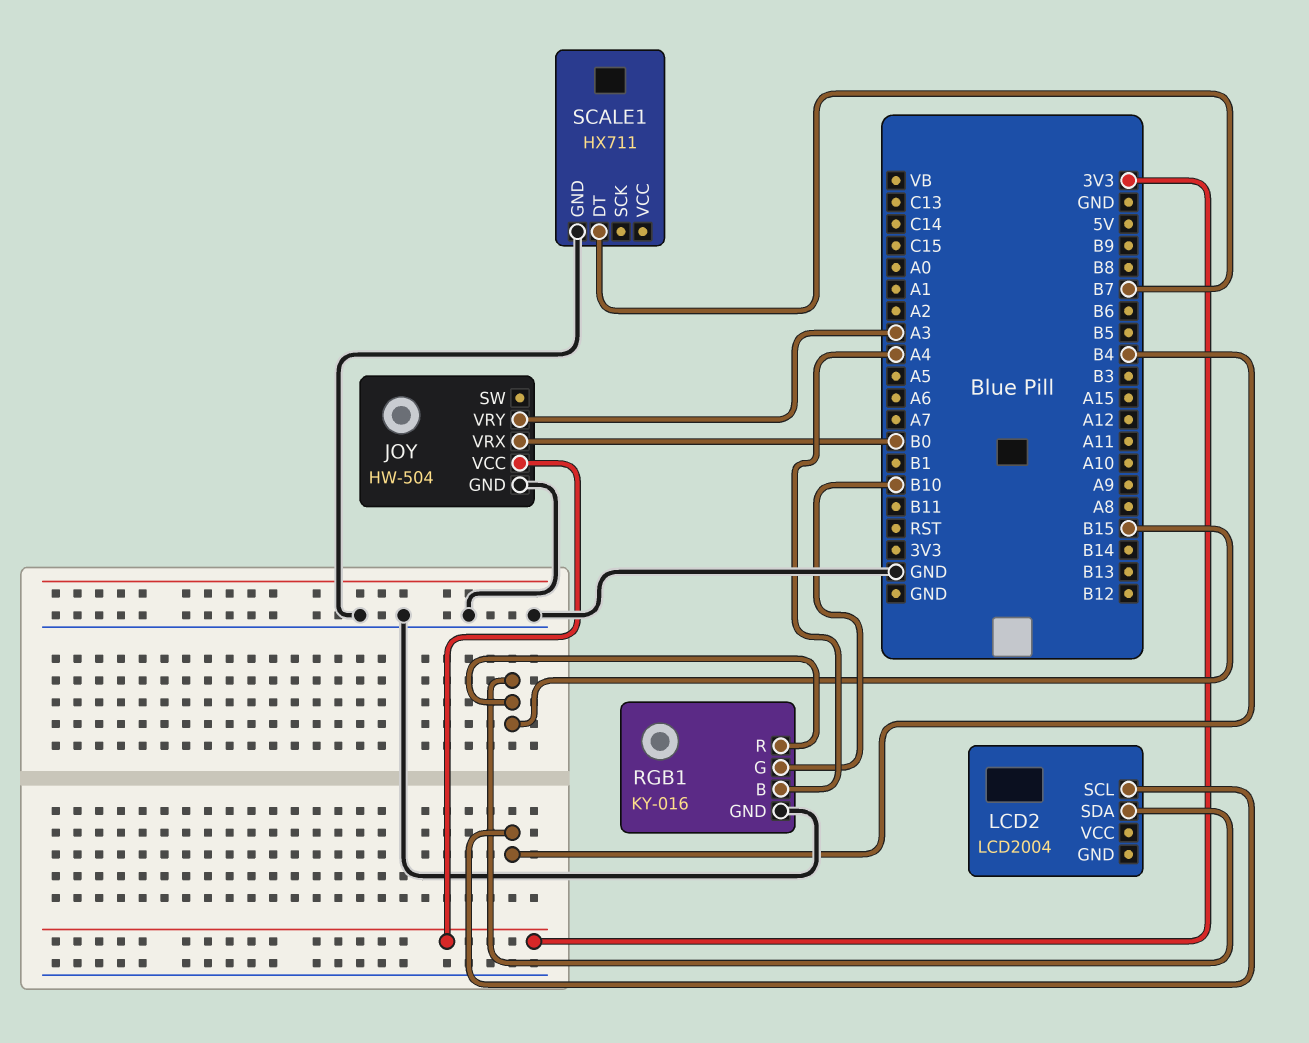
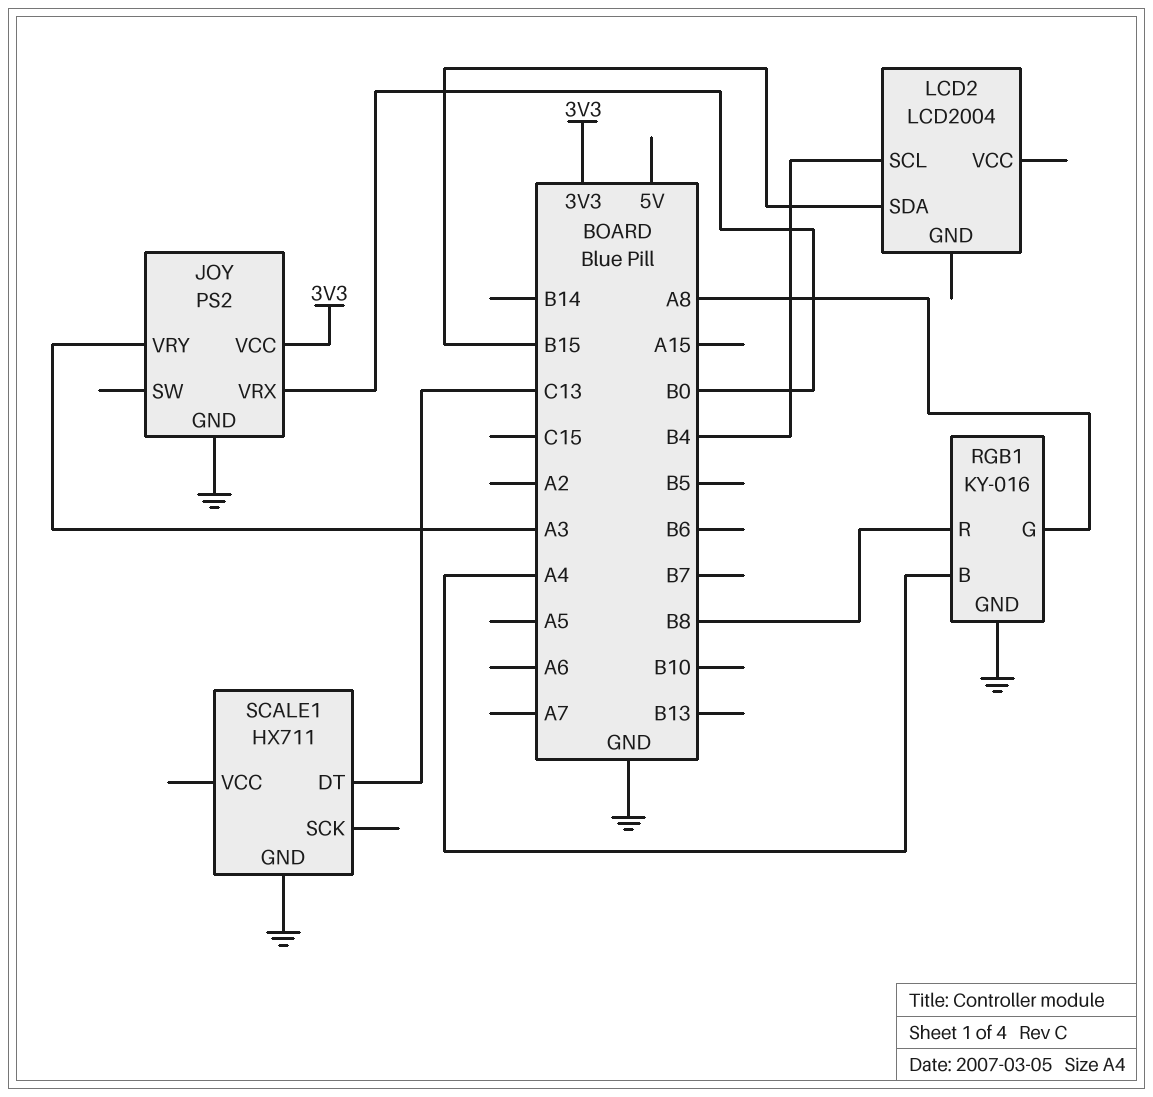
JOY: HW-504 -> PS2
RGB1 pin G: B10 -> A8
RGB1 pin R: B15 -> B8
SCALE1 pin DT: B7 -> C13

